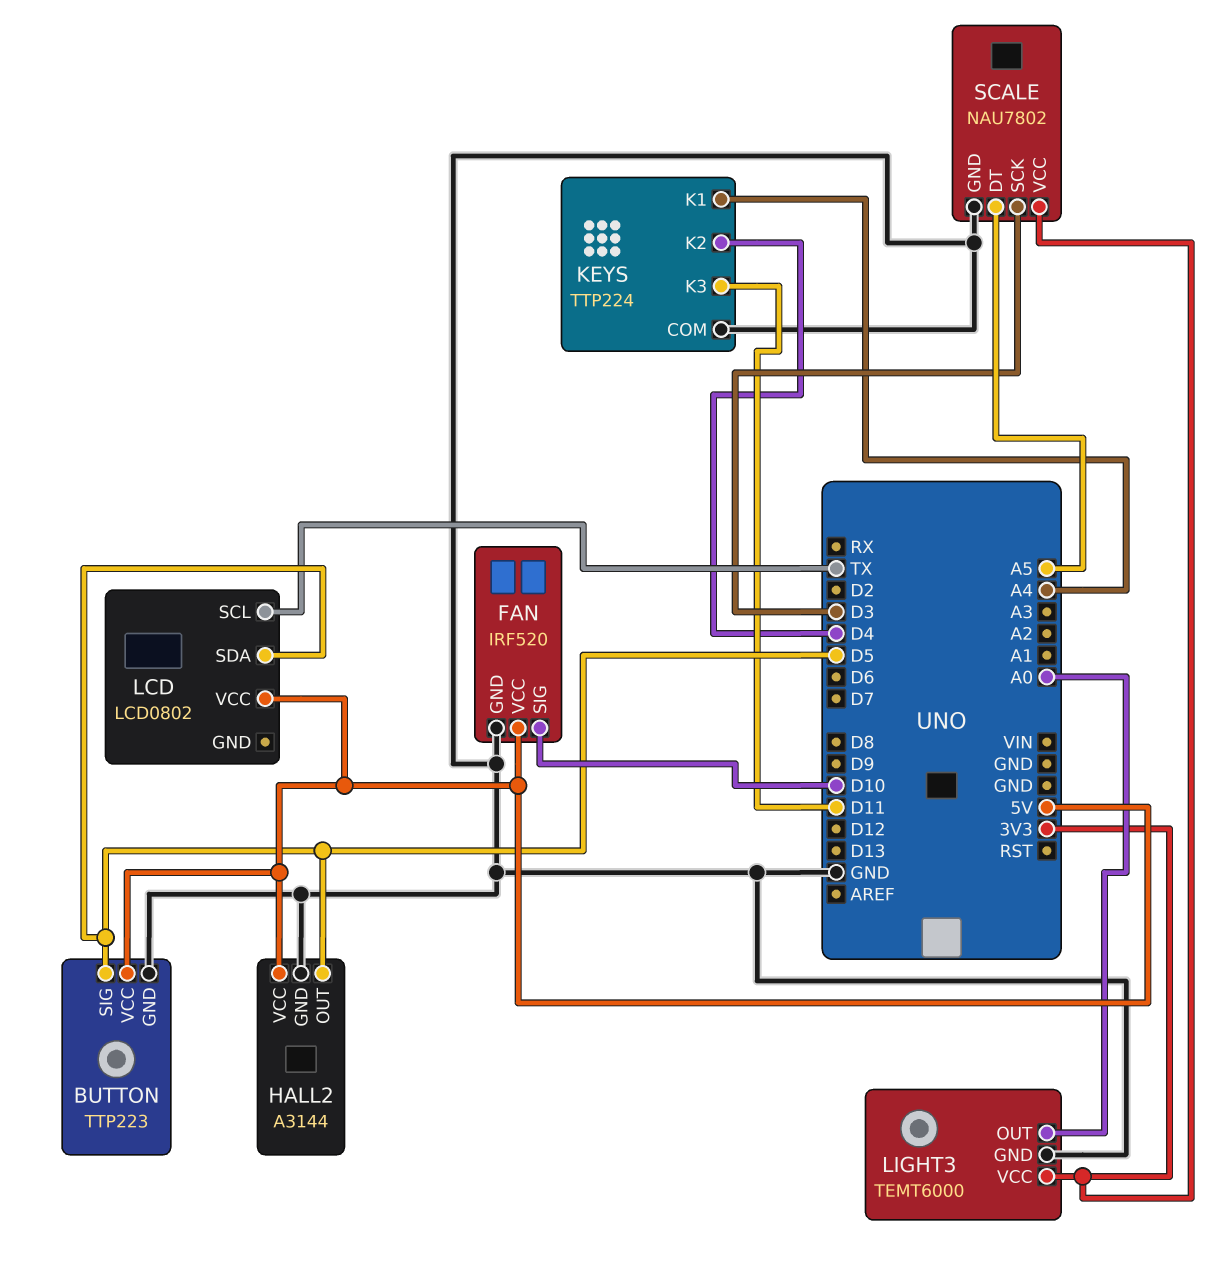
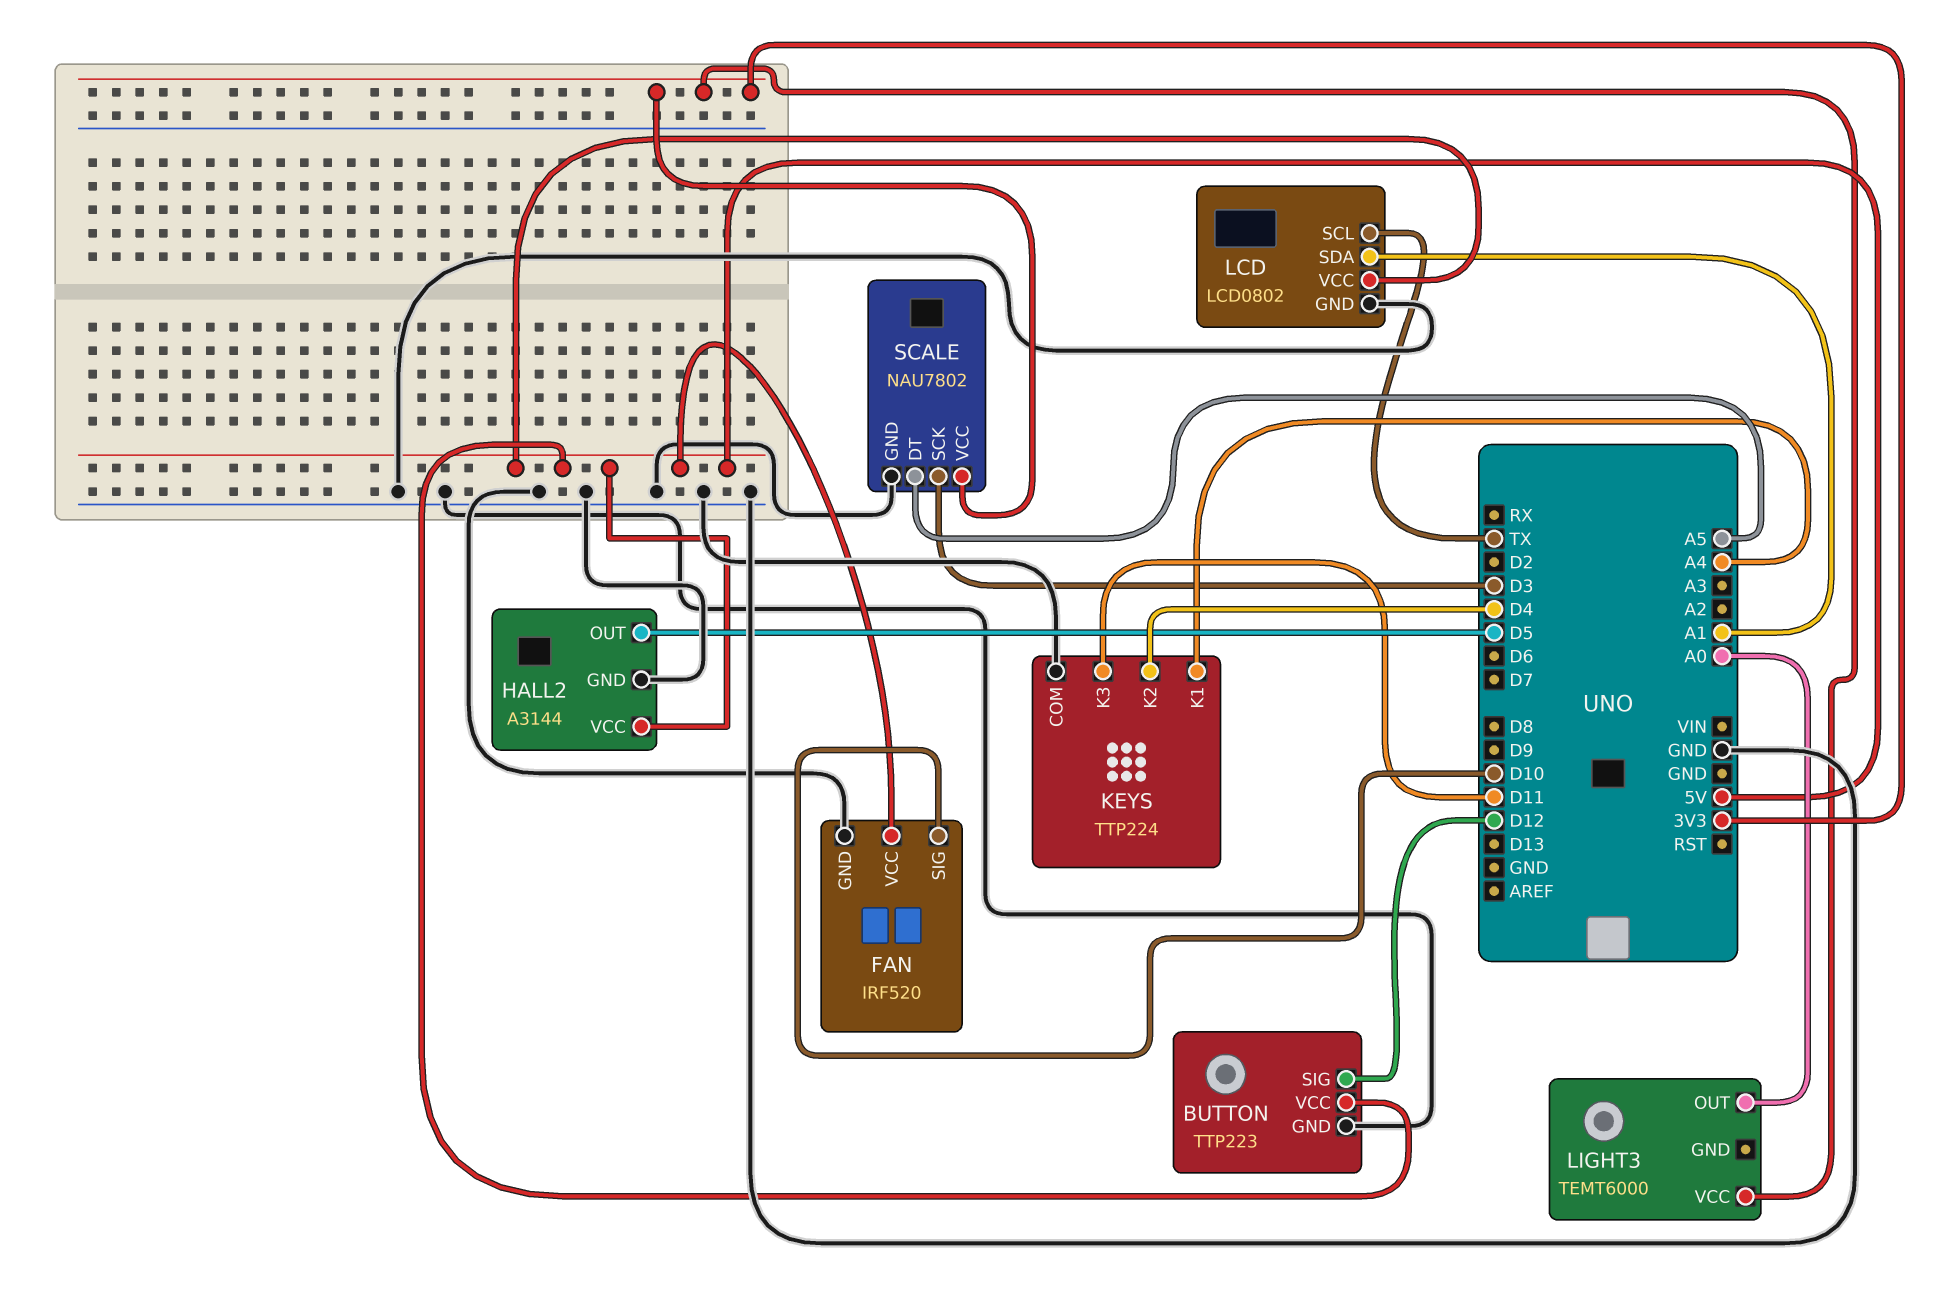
BUTTON pin SIG: D5 -> D12
LCD pin GND: none -> GND
LCD pin SDA: D5 -> A1
LIGHT3 pin GND: GND -> none

